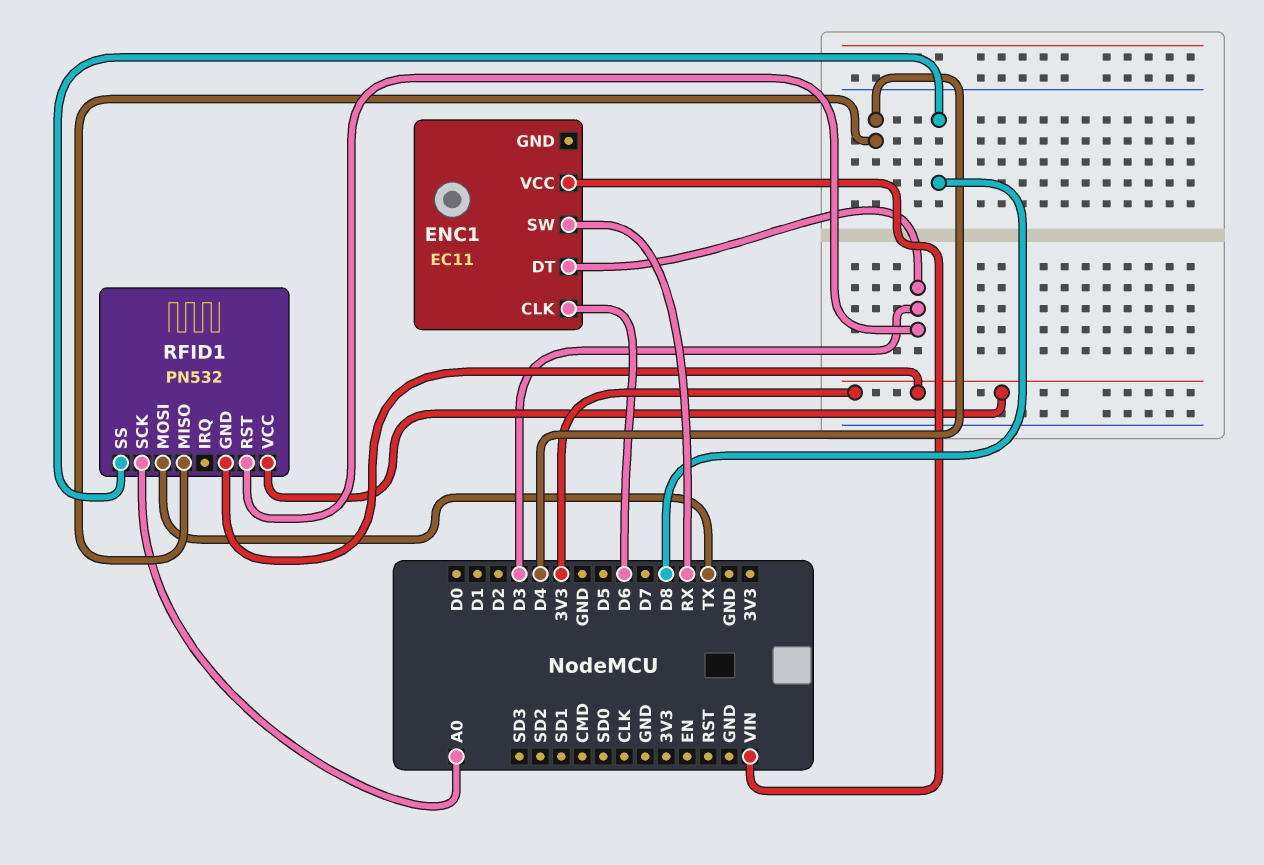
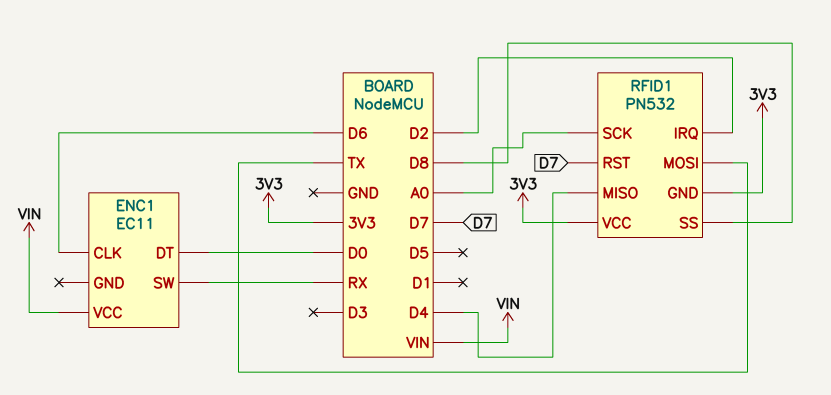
ENC1 pin DT: D3 -> D0
RFID1 pin IRQ: none -> D2
RFID1 pin RST: D3 -> D7

